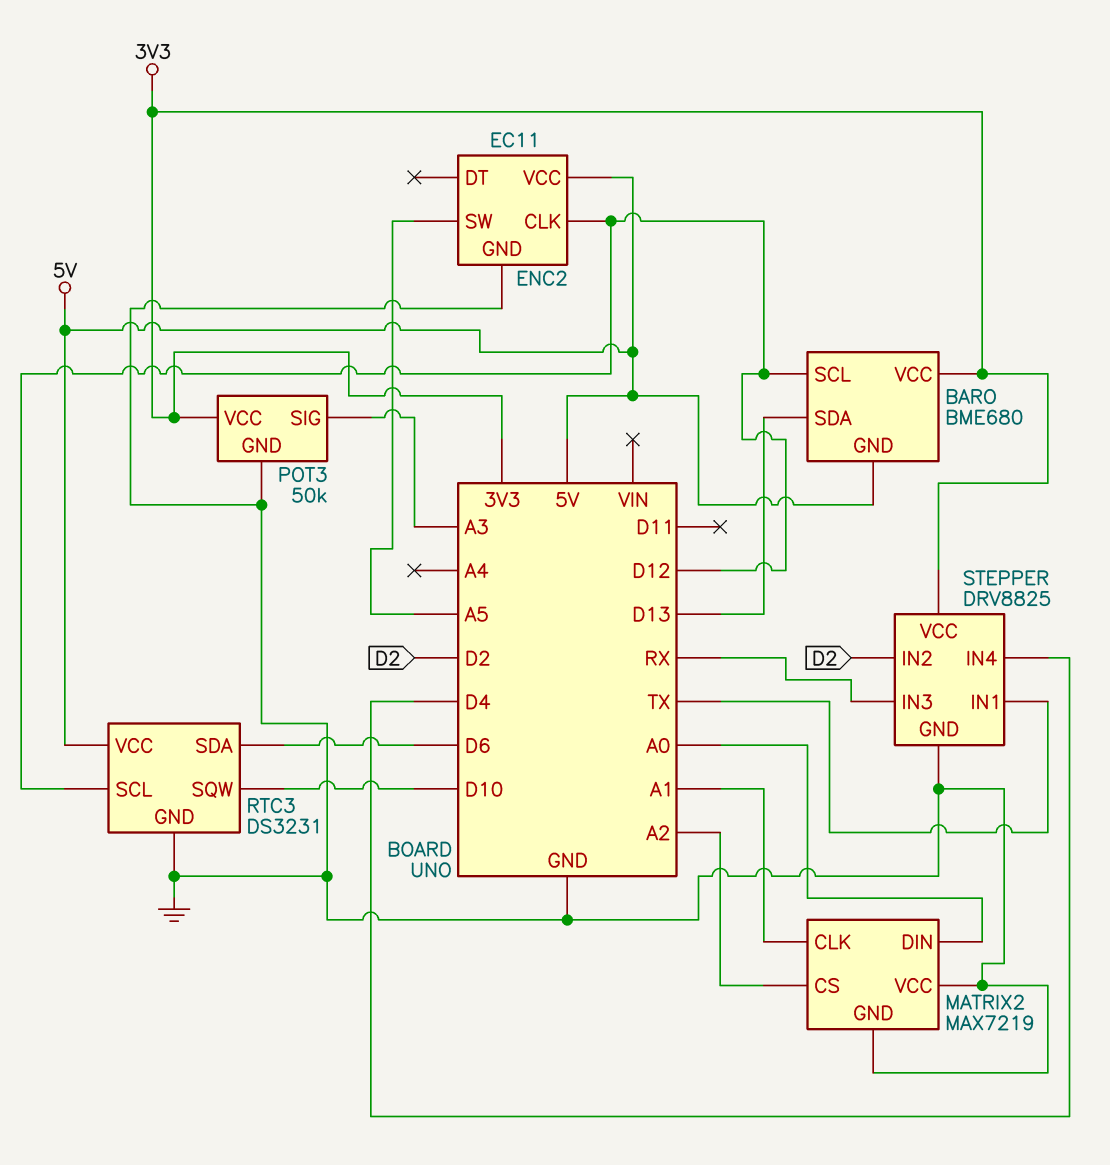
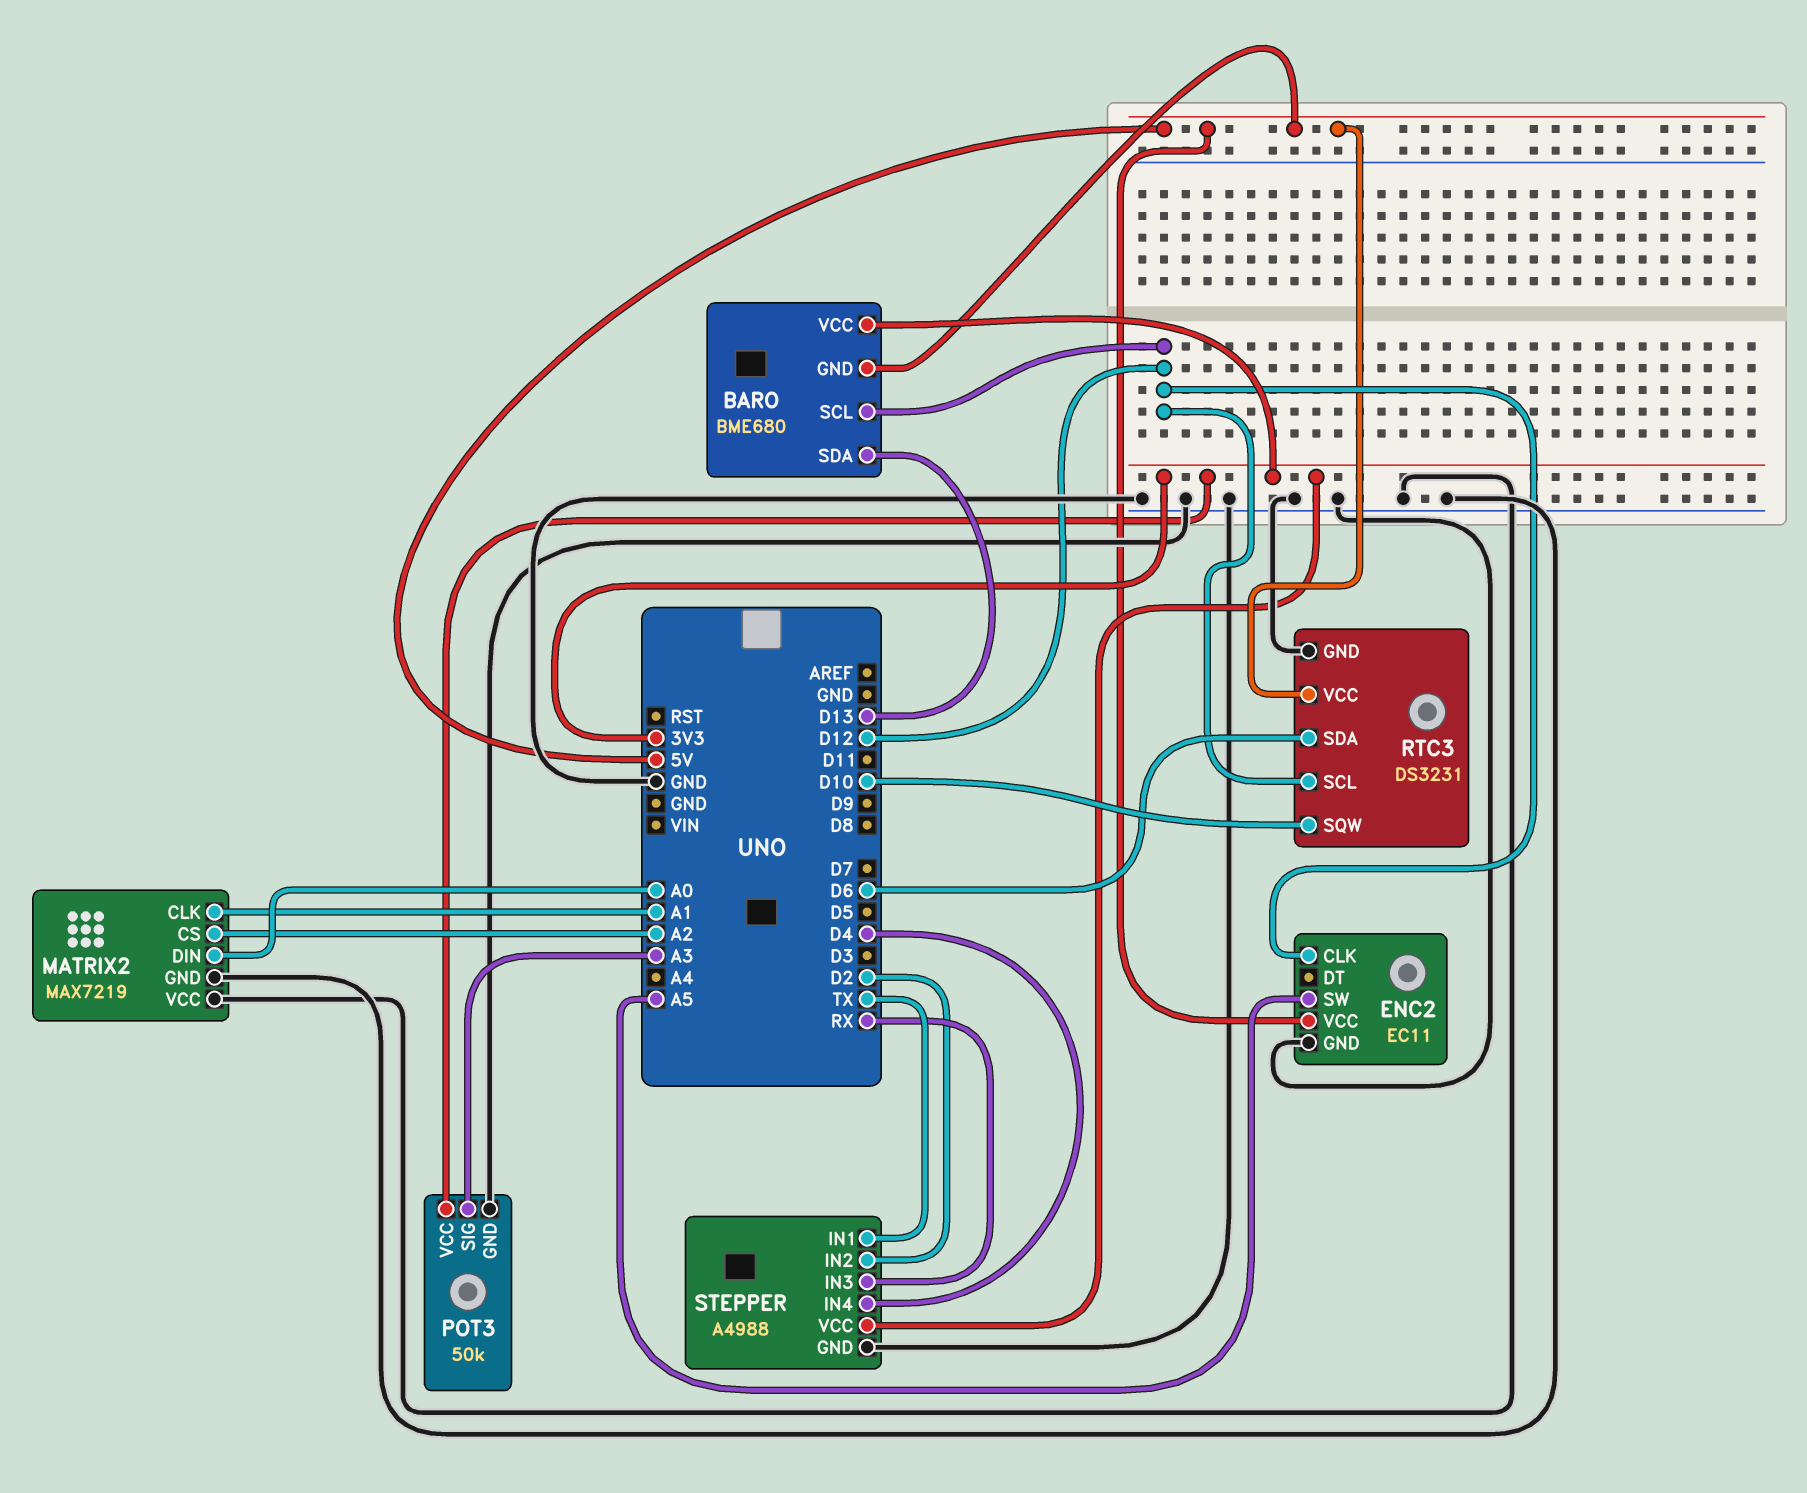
STEPPER: DRV8825 -> A4988

